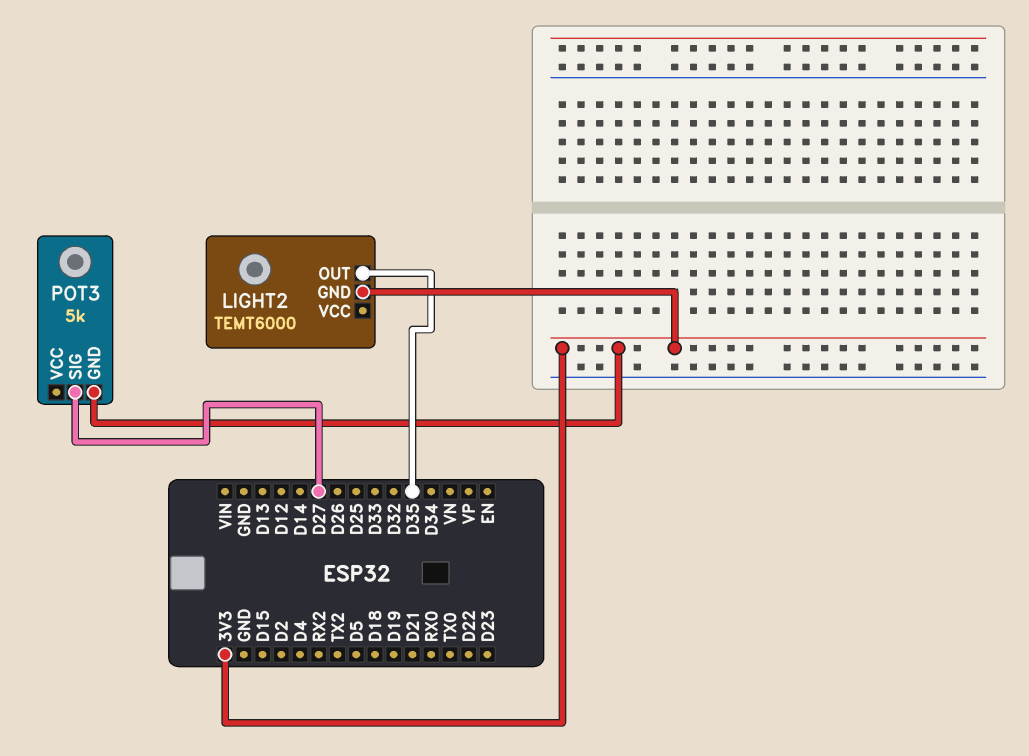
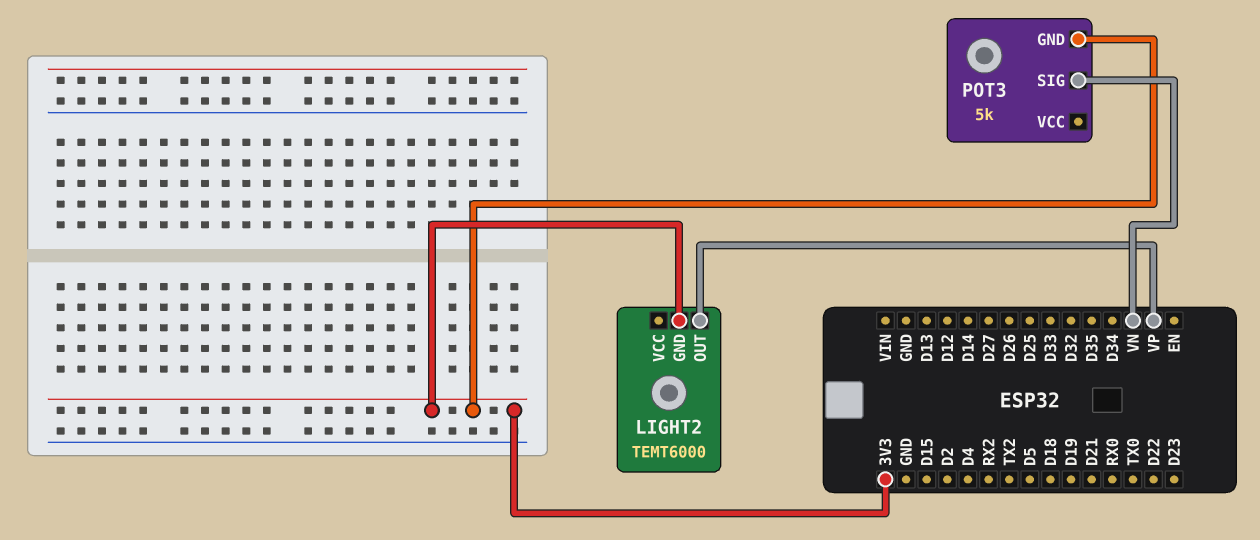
LIGHT2 pin OUT: D35 -> VP
POT3 pin SIG: D27 -> VN

